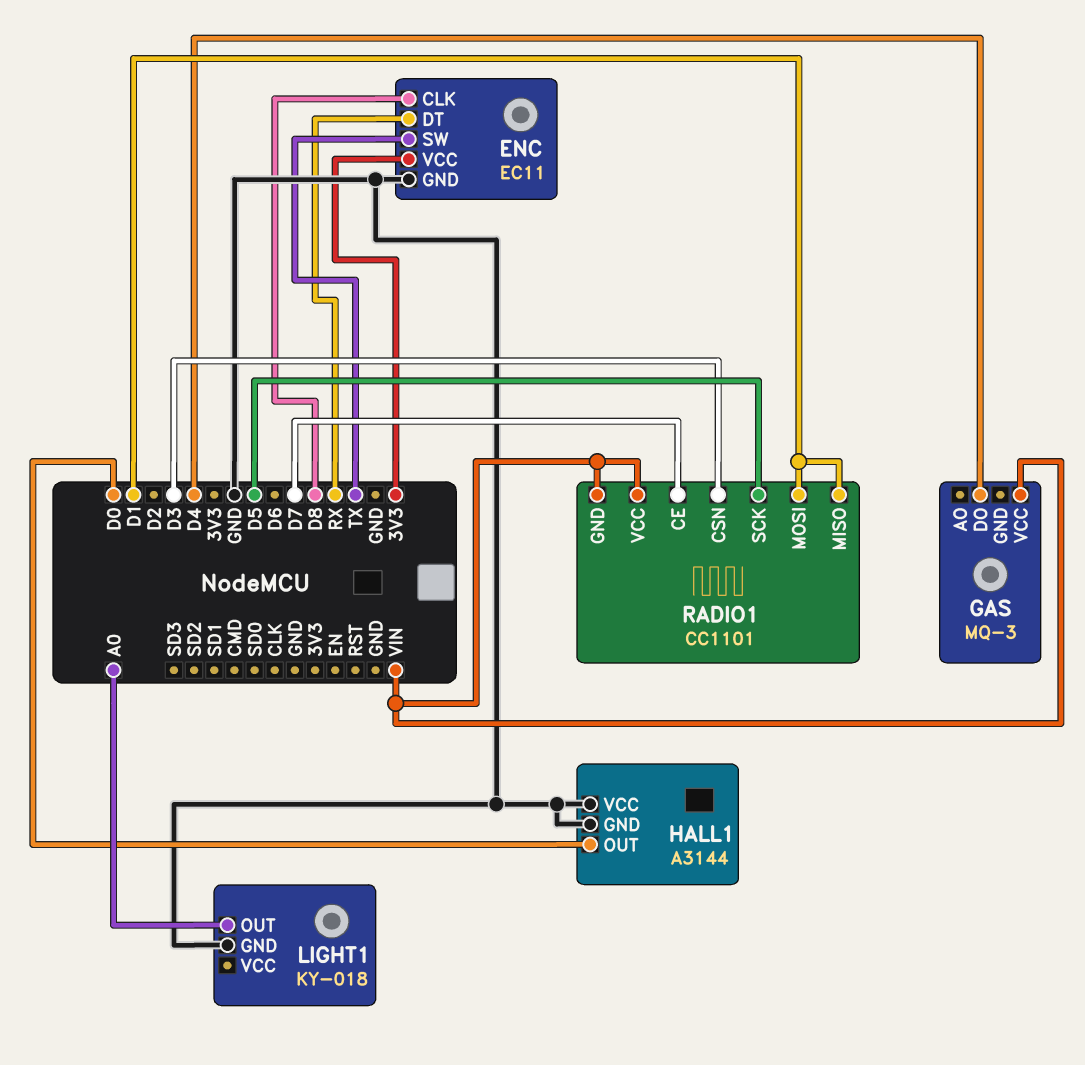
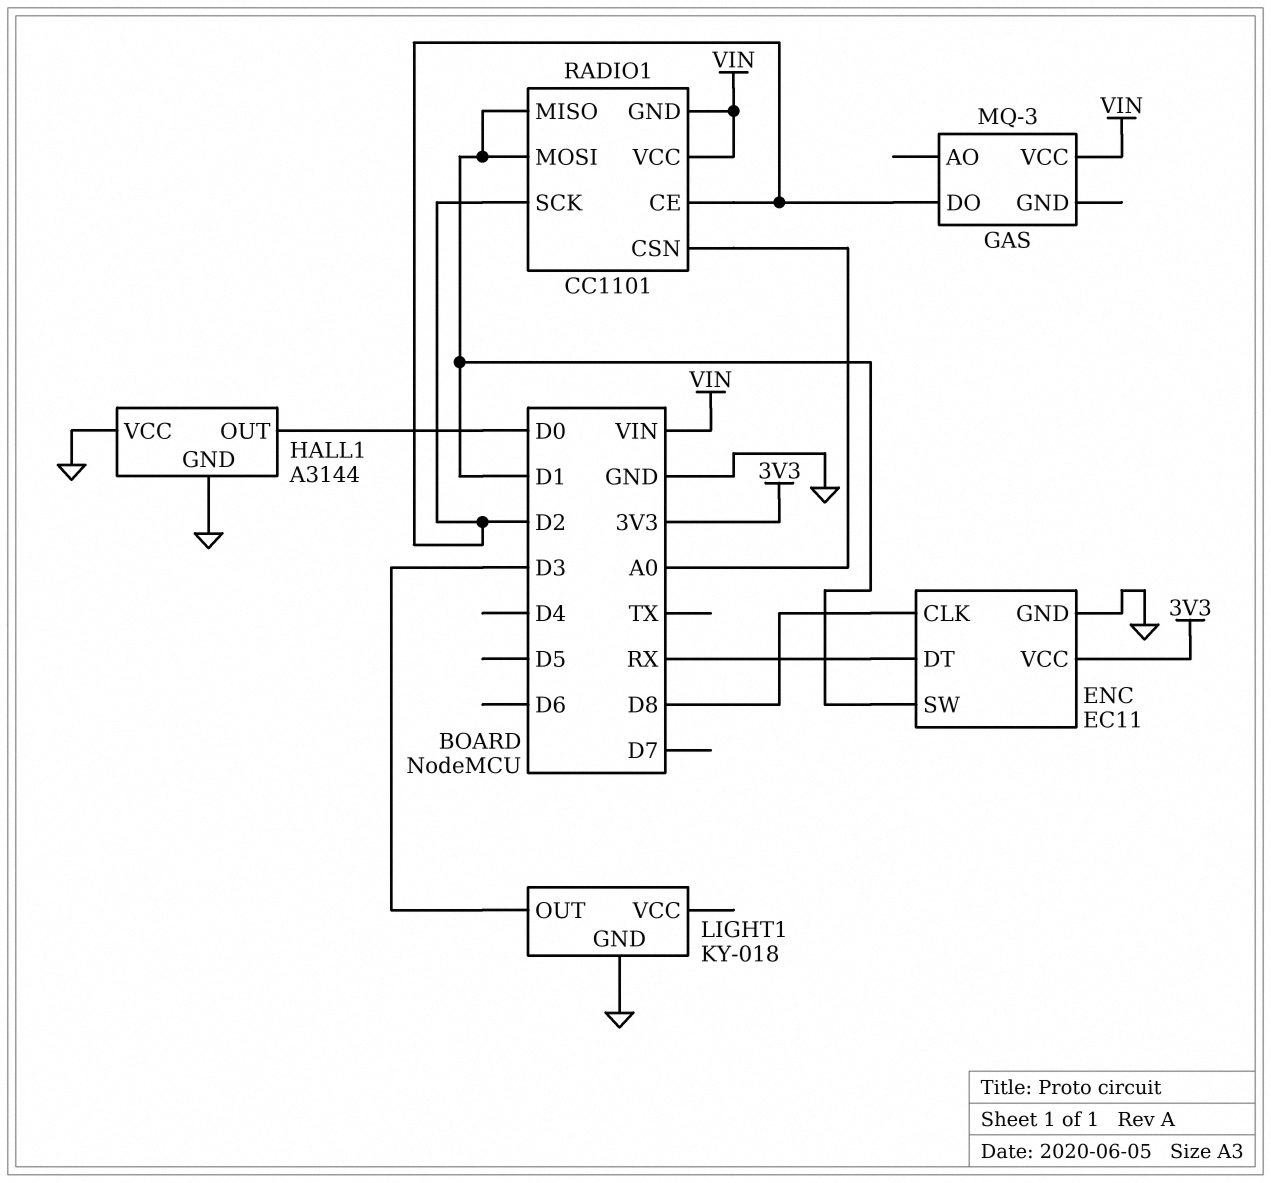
ENC pin SW: TX -> D1
GAS pin DO: D4 -> D2
LIGHT1 pin OUT: A0 -> D3
RADIO1 pin CE: D7 -> D2
RADIO1 pin CSN: D3 -> A0
RADIO1 pin SCK: D5 -> D2

